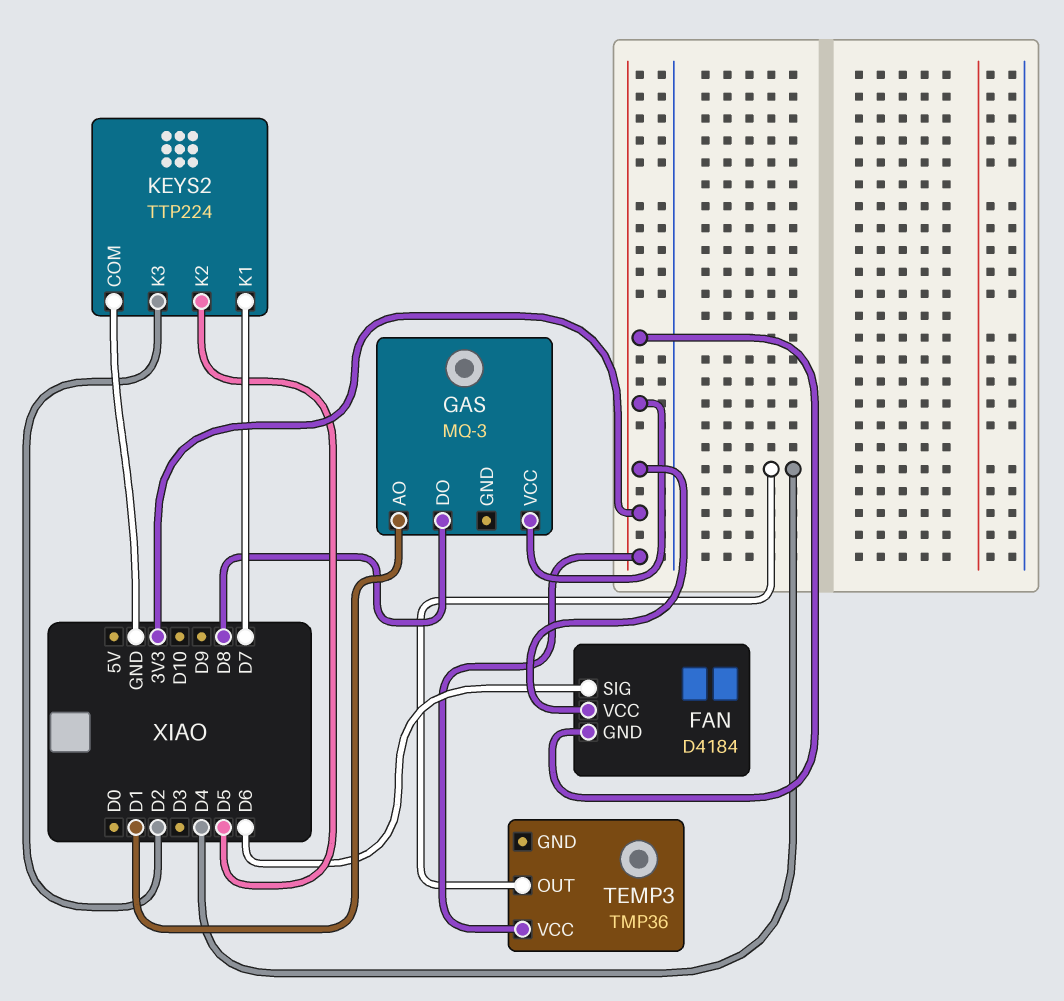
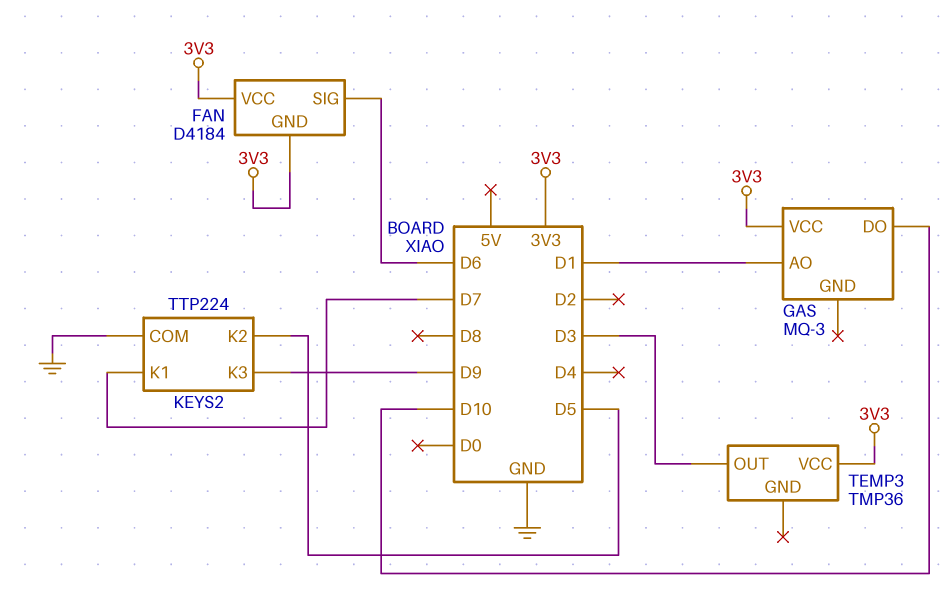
GAS pin DO: D8 -> D10
KEYS2 pin K3: D2 -> D9
TEMP3 pin OUT: D4 -> D3

